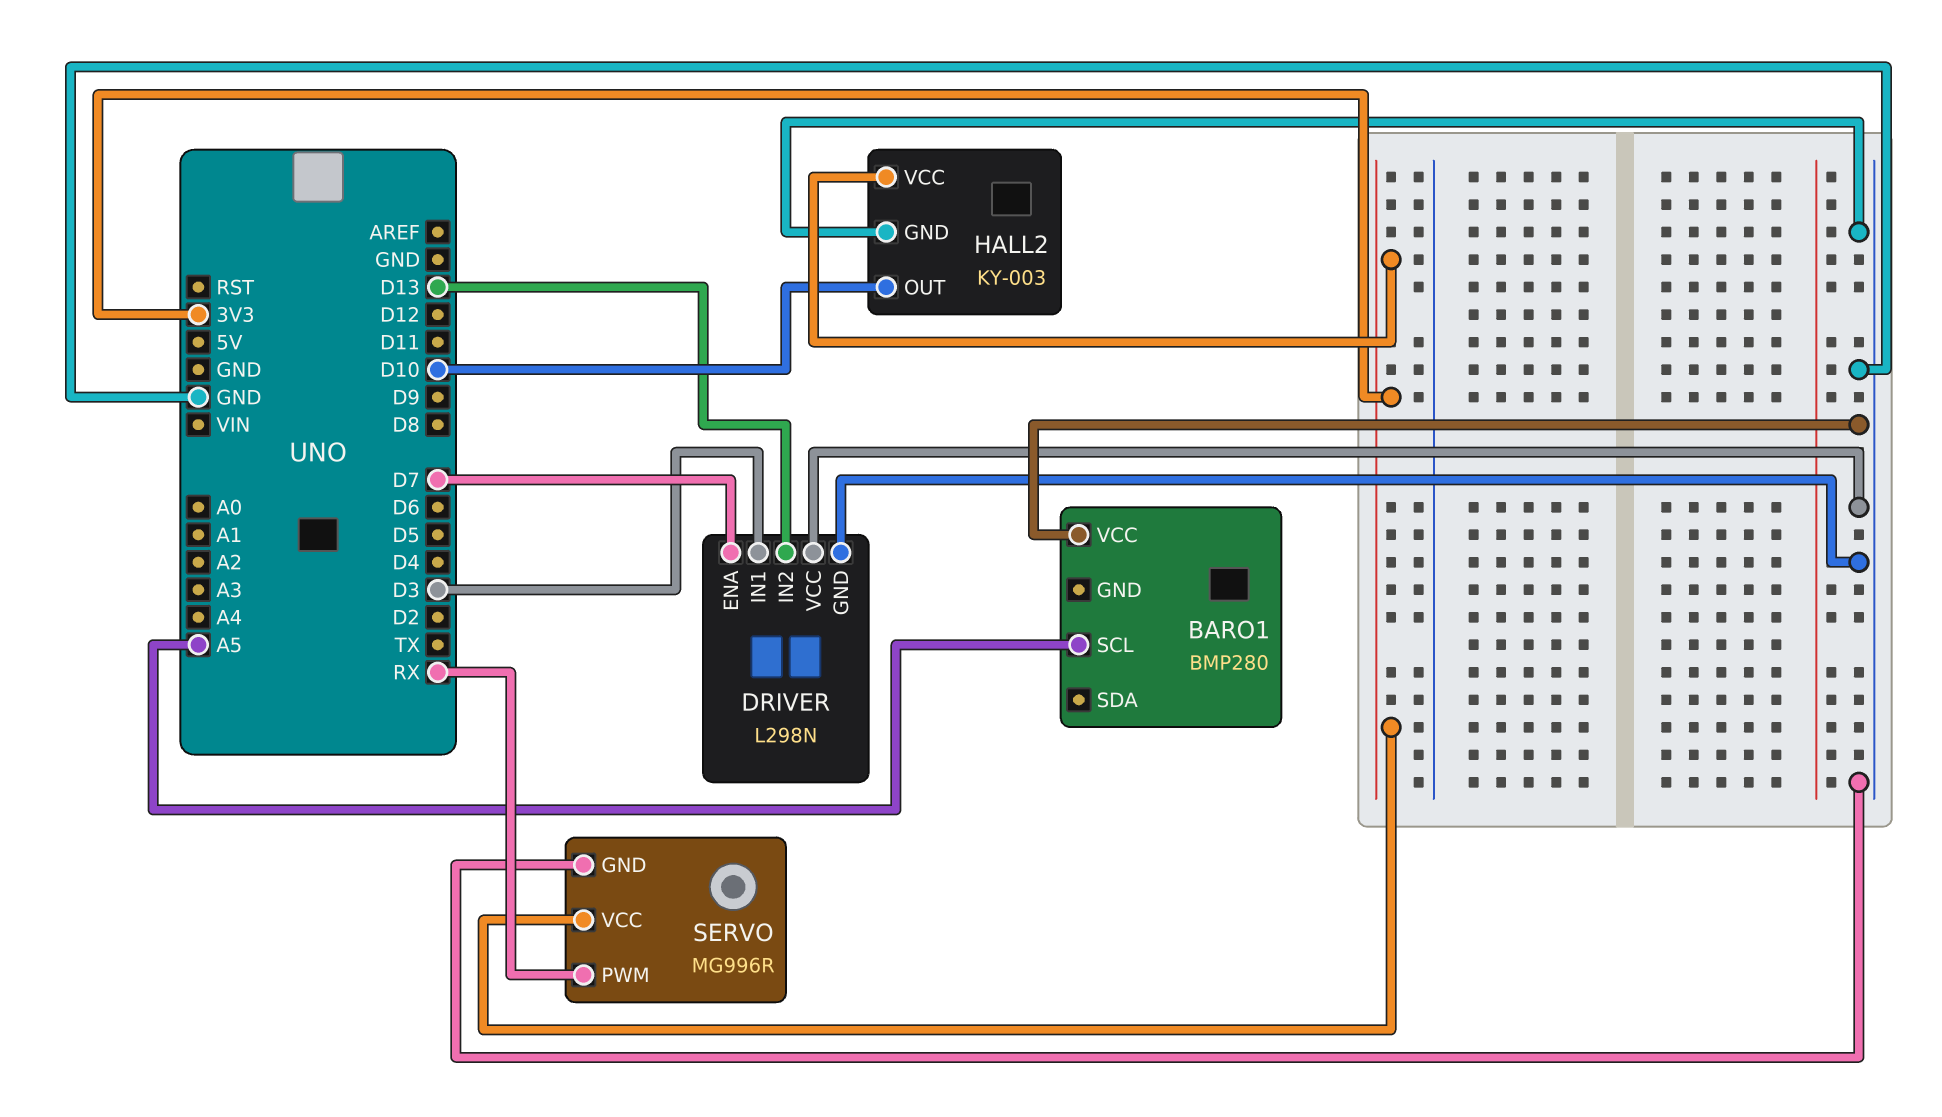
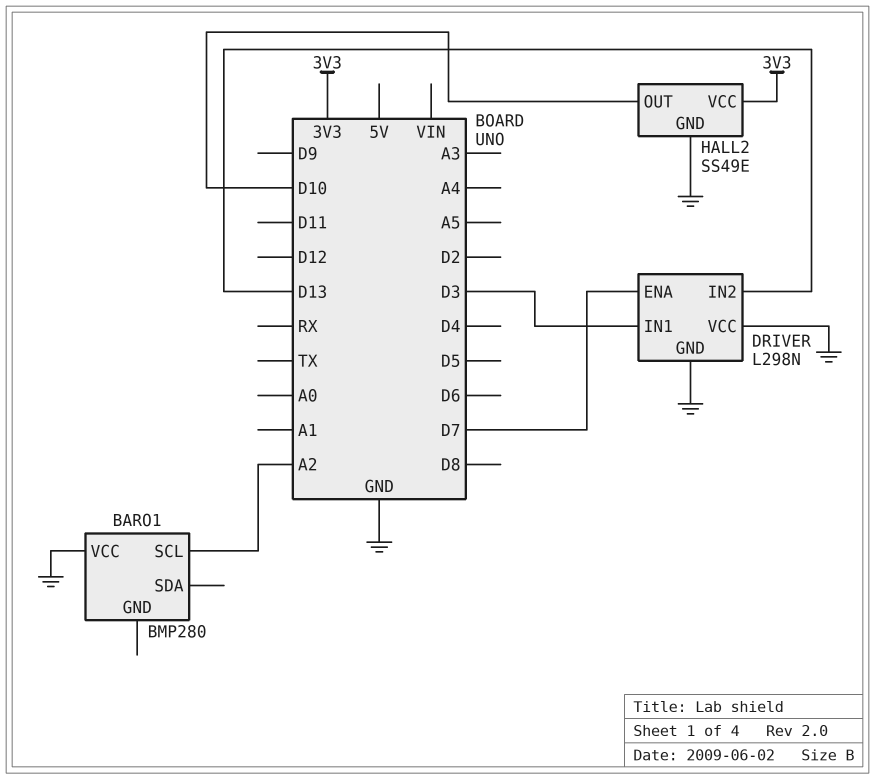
BARO1 pin SCL: A5 -> A2
HALL2: KY-003 -> SS49E
SERVO: MG996R -> none
SERVO pin GND: GND -> none
SERVO pin PWM: RX -> none
SERVO pin VCC: 3V3 -> none

